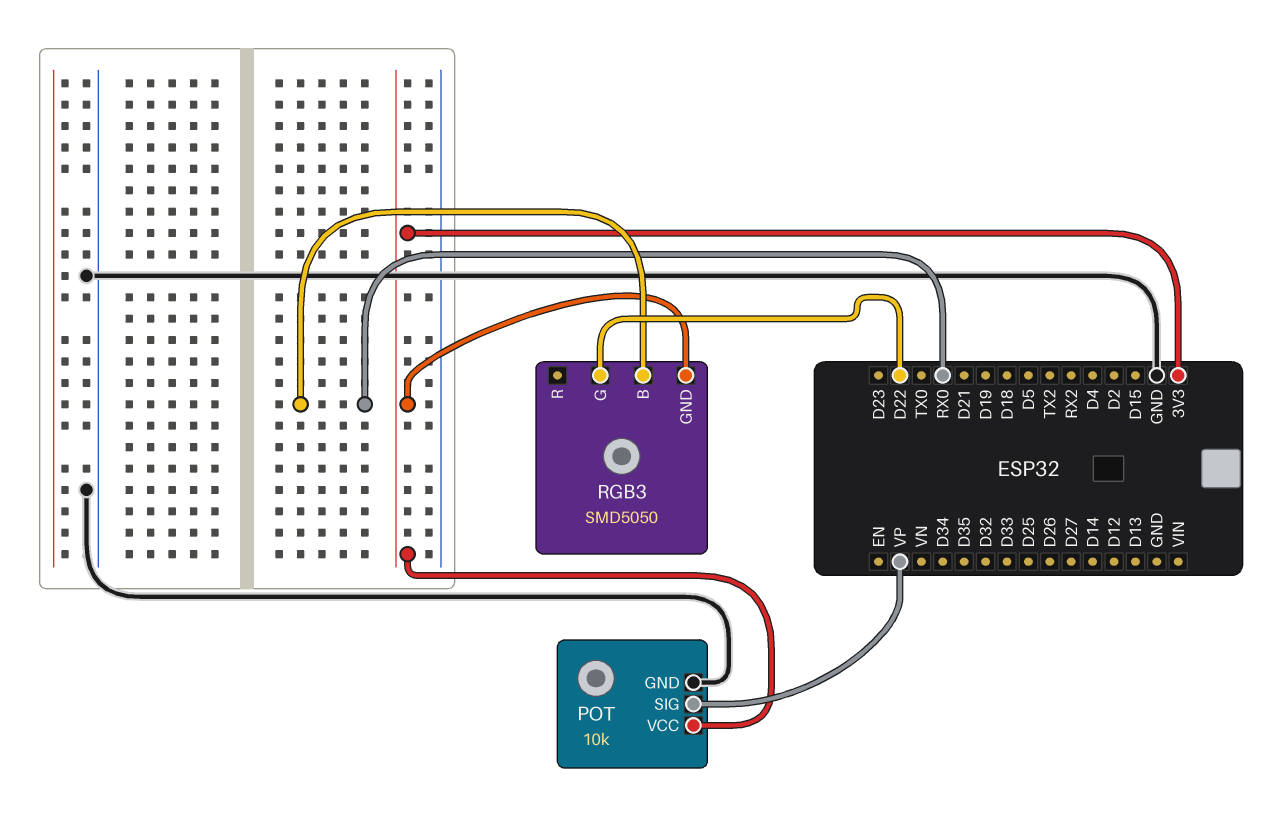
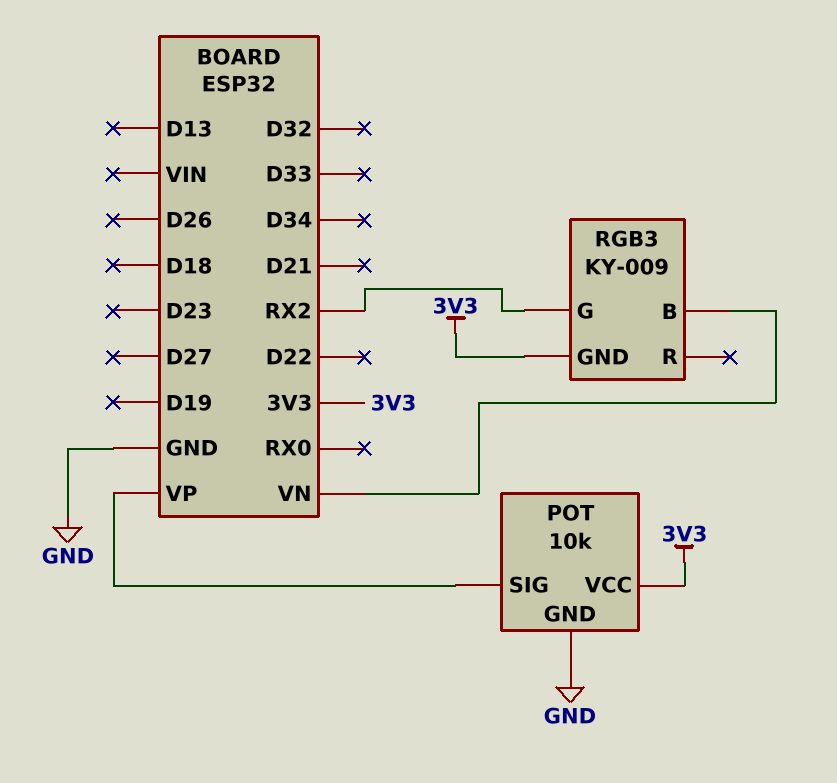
RGB3: SMD5050 -> KY-009
RGB3 pin B: RX0 -> VN
RGB3 pin G: D22 -> RX2

